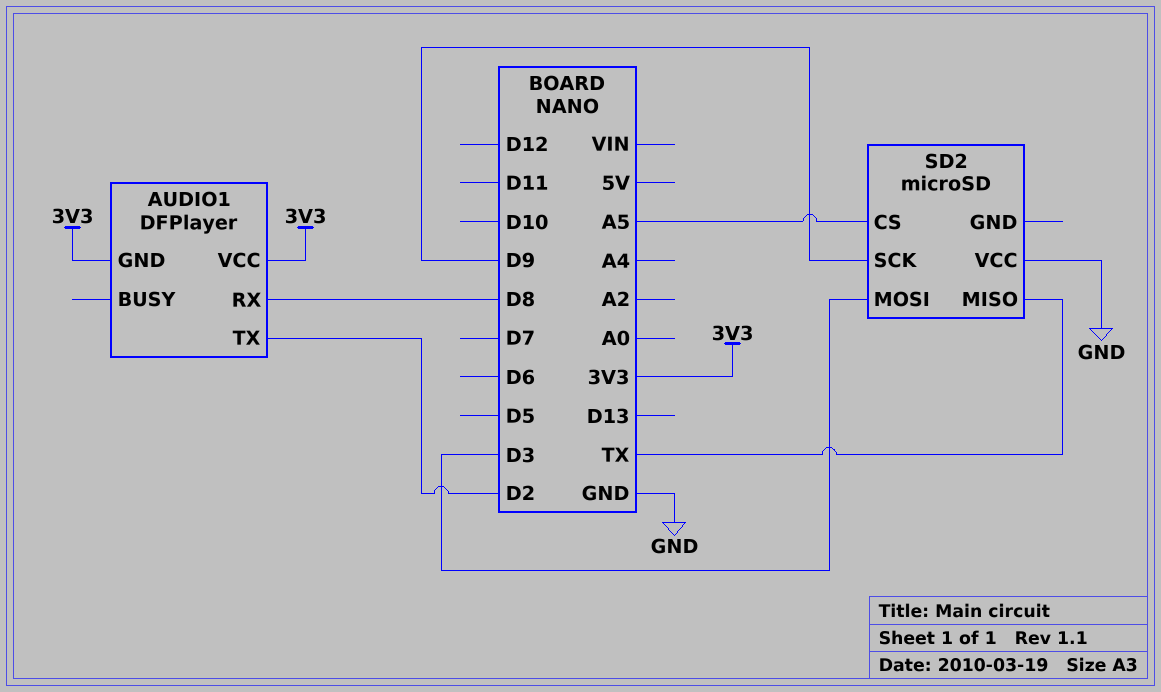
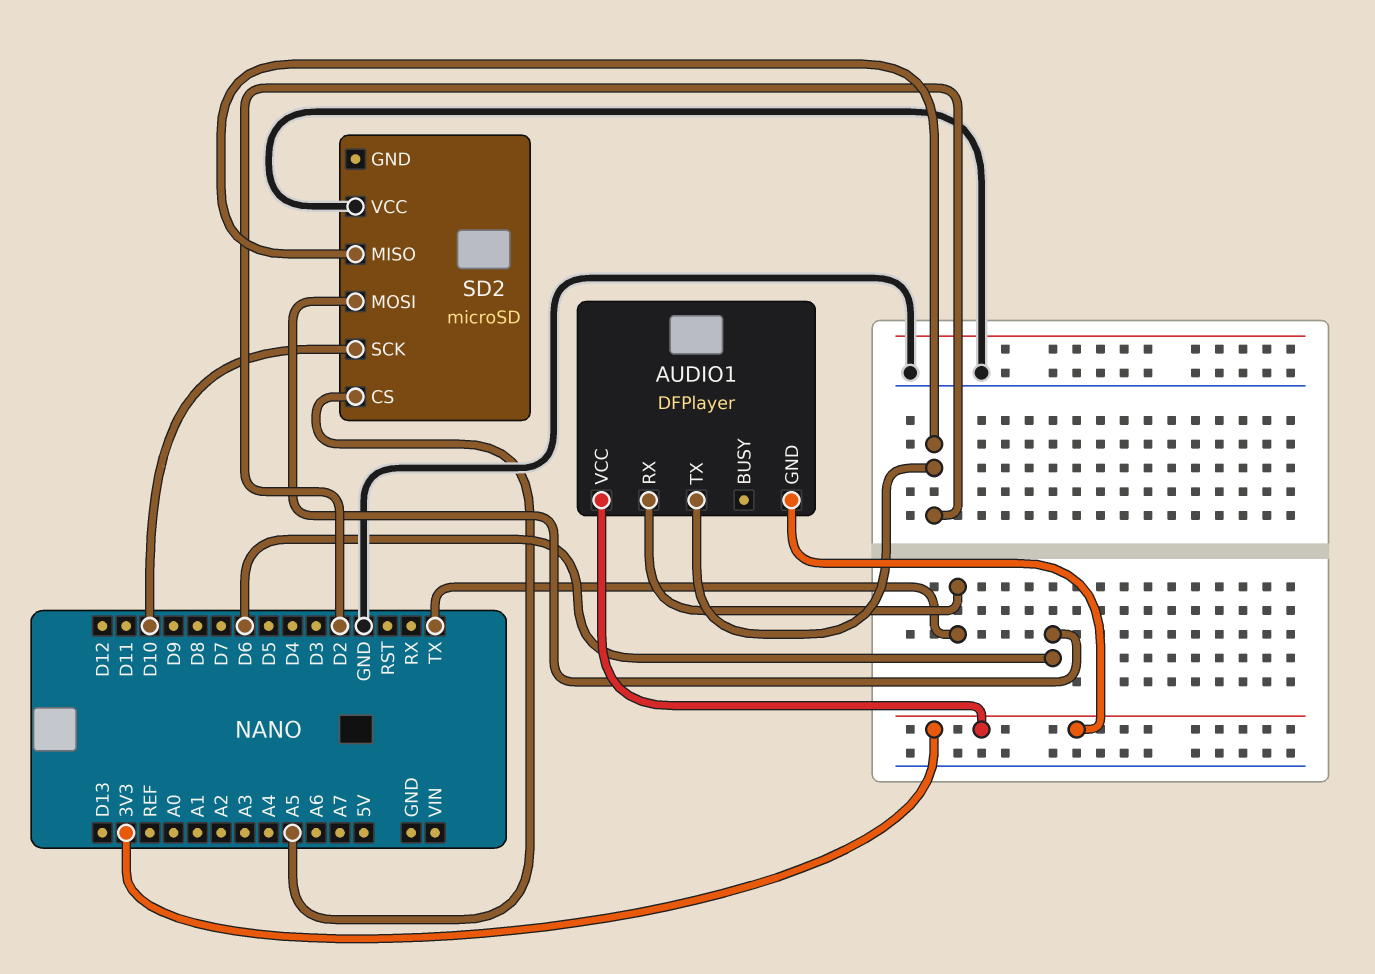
AUDIO1 pin RX: D8 -> TX
SD2 pin MISO: TX -> D2
SD2 pin MOSI: D3 -> D6
SD2 pin SCK: D9 -> D10

